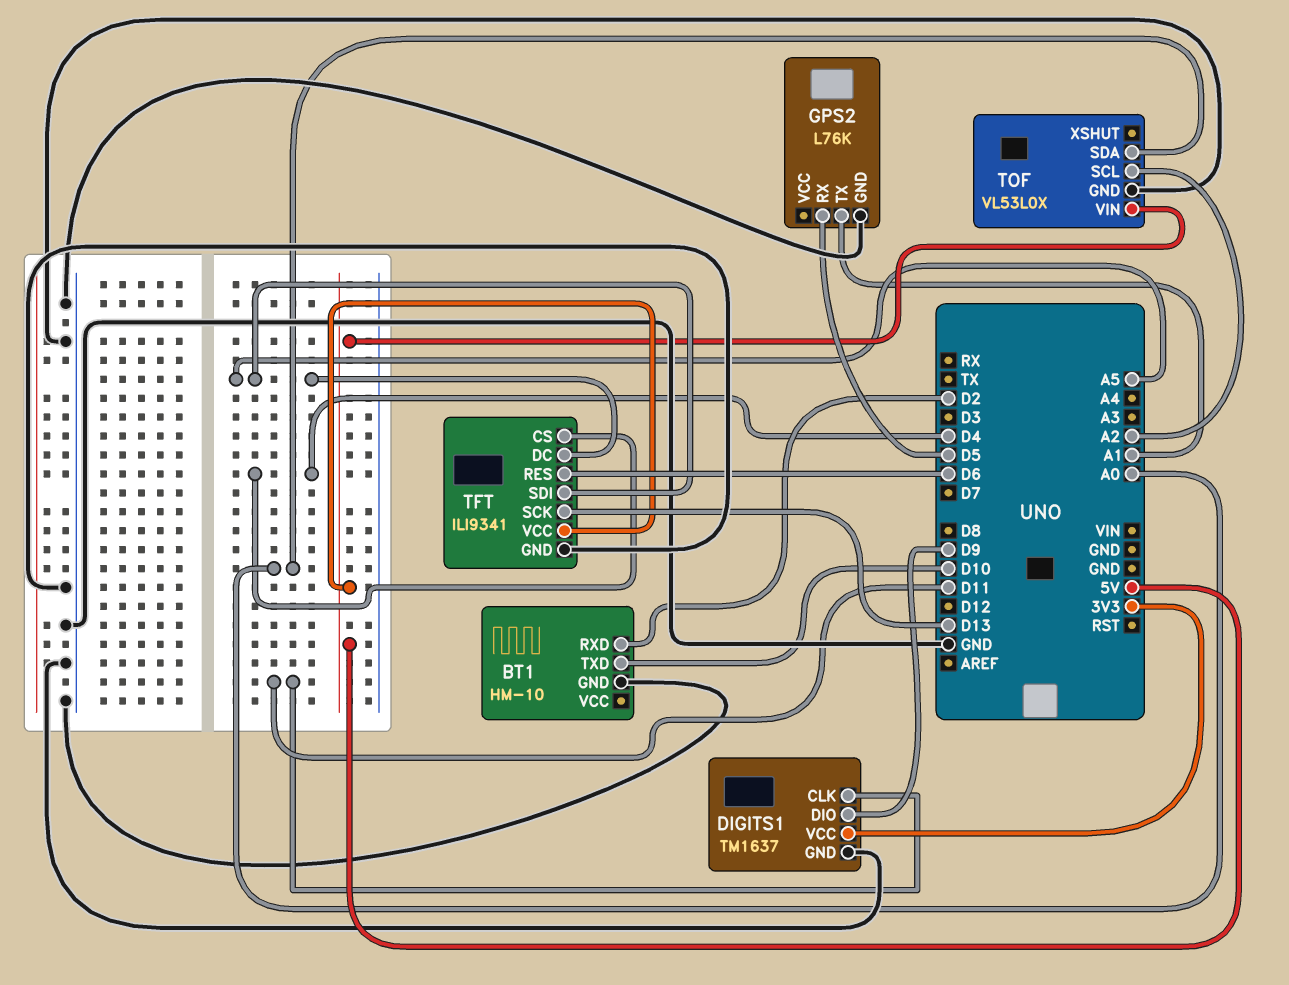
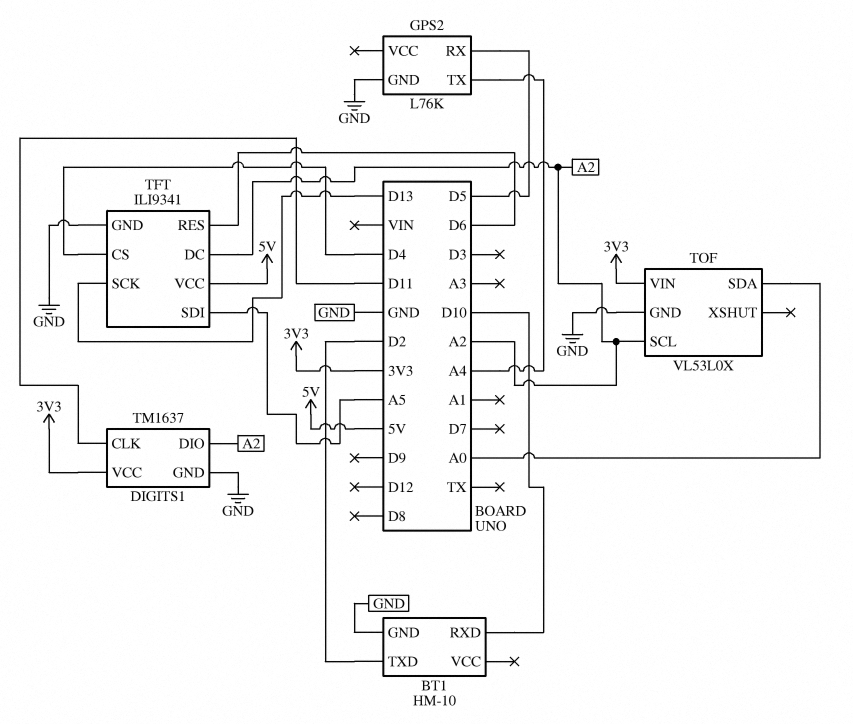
BT1 pin RXD: D2 -> D10
BT1 pin TXD: D10 -> D2
DIGITS1 pin DIO: D9 -> A2
GPS2 pin TX: A1 -> A4
TFT pin DC: A5 -> A2
TOF pin VIN: 5V -> 3V3

